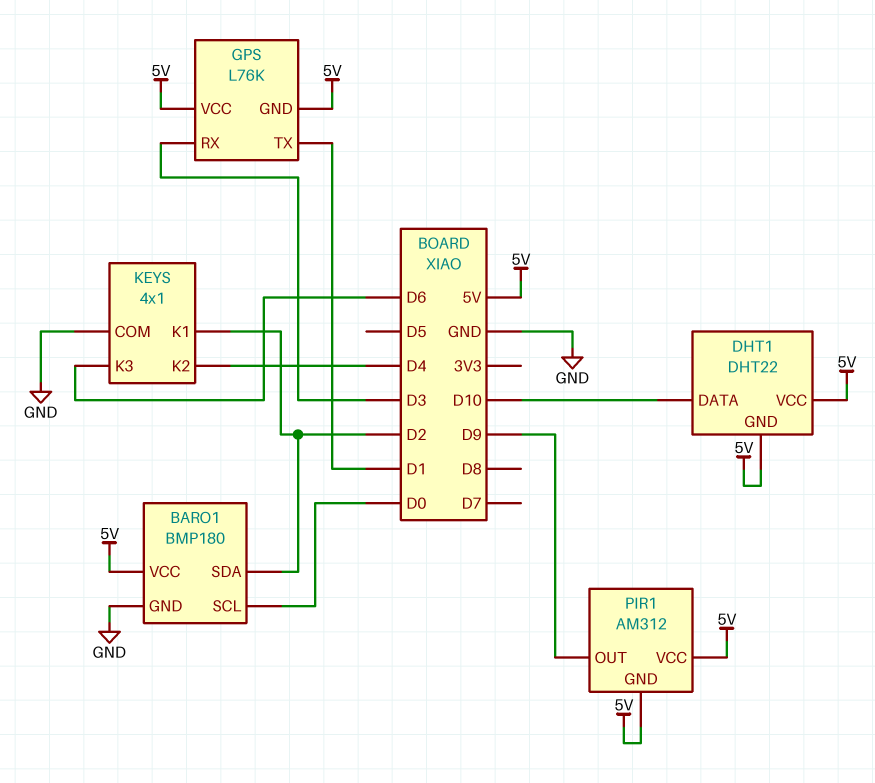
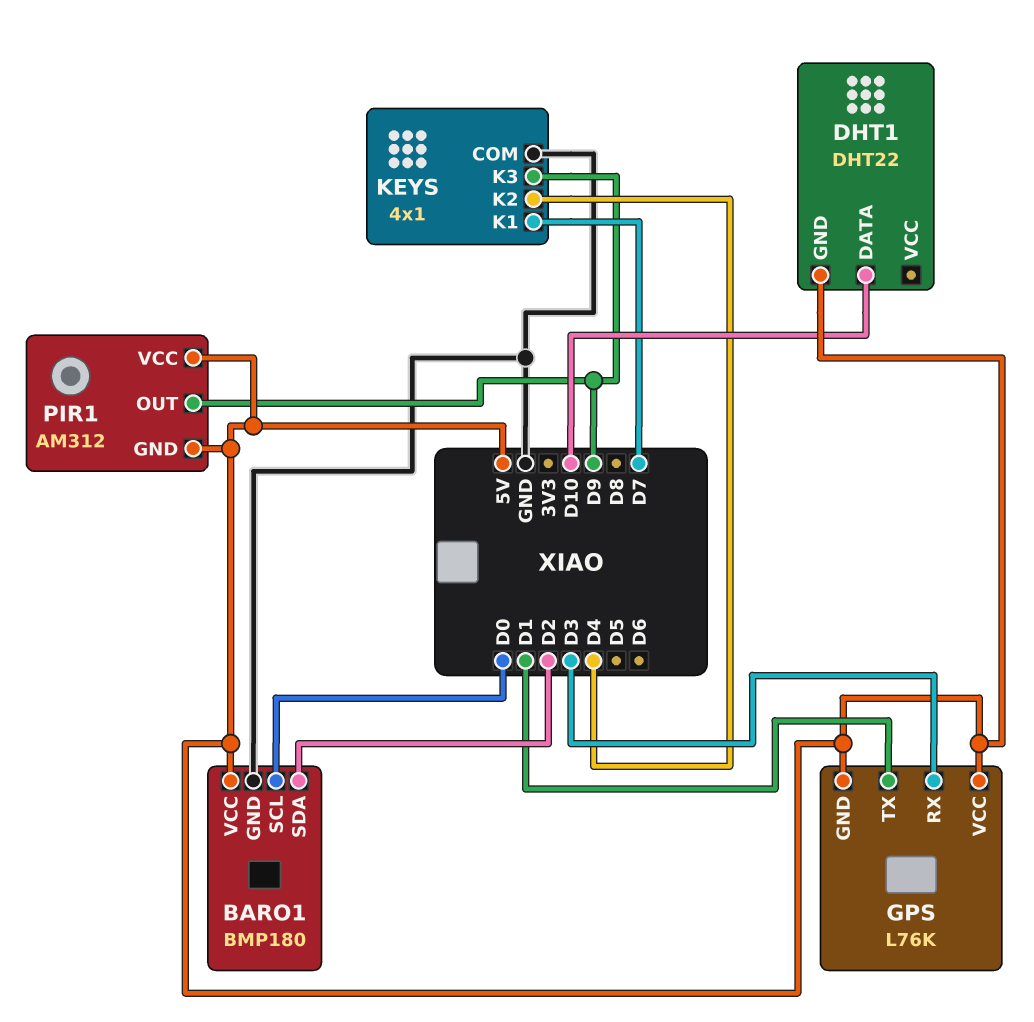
DHT1 pin VCC: 5V -> none
KEYS pin K1: D2 -> D7
KEYS pin K3: D6 -> D9

